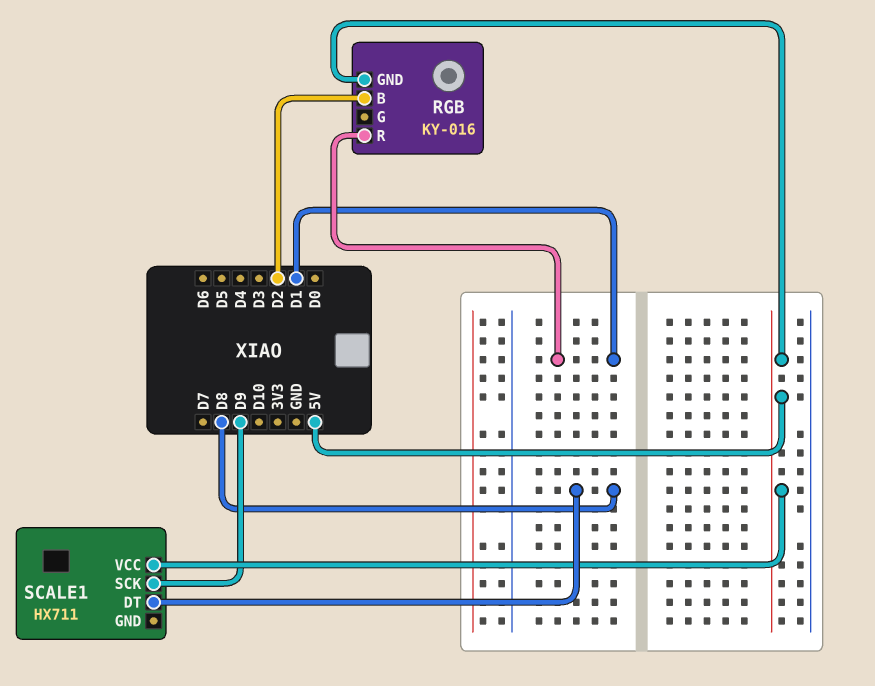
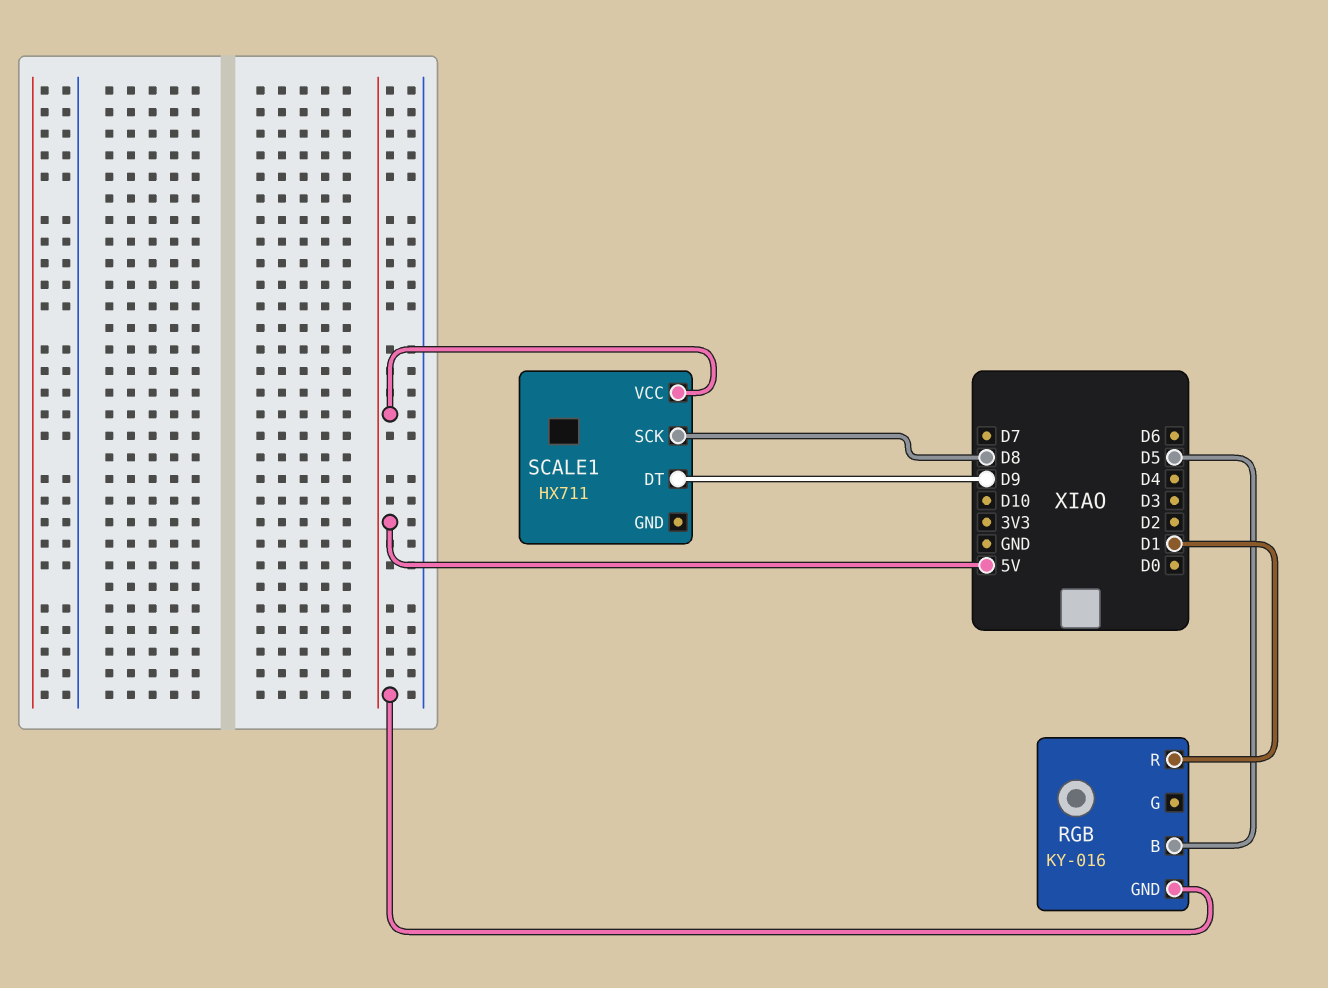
RGB pin B: D2 -> D5
SCALE1 pin DT: D8 -> D9
SCALE1 pin SCK: D9 -> D8

